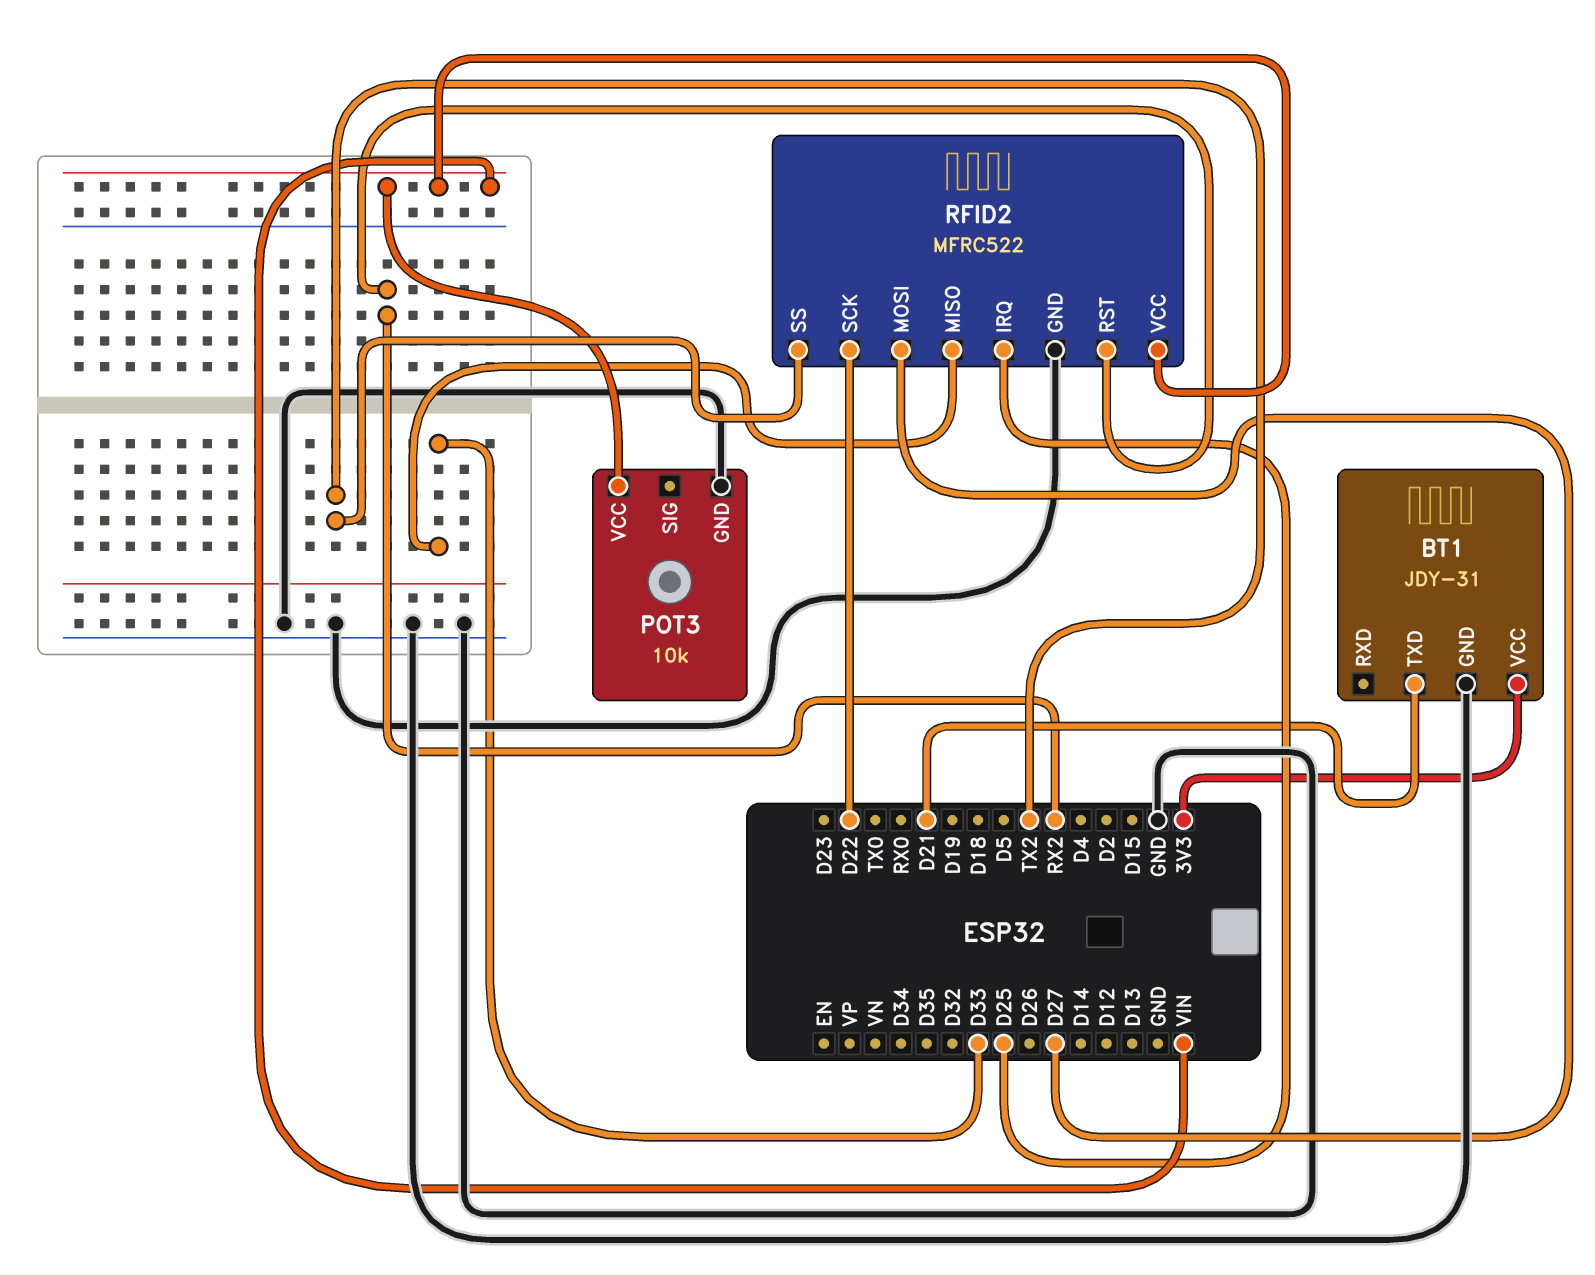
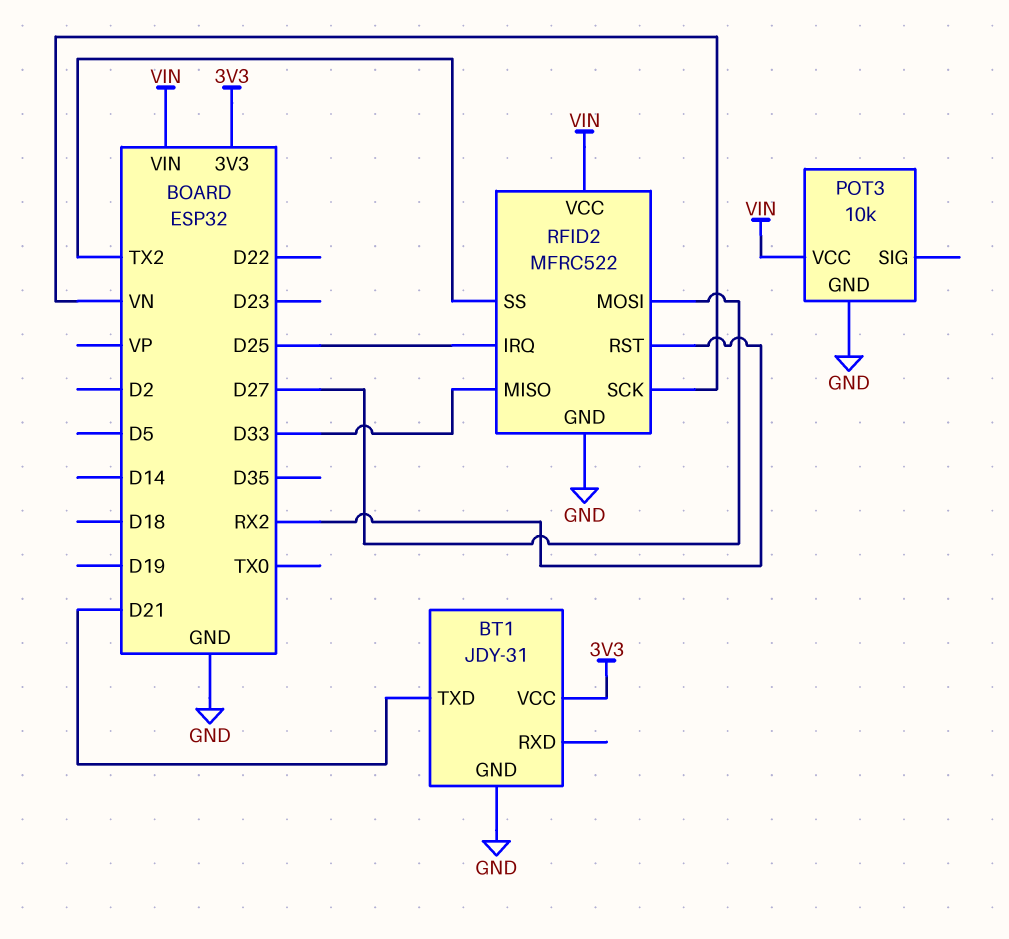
RFID2 pin SCK: D22 -> VN

